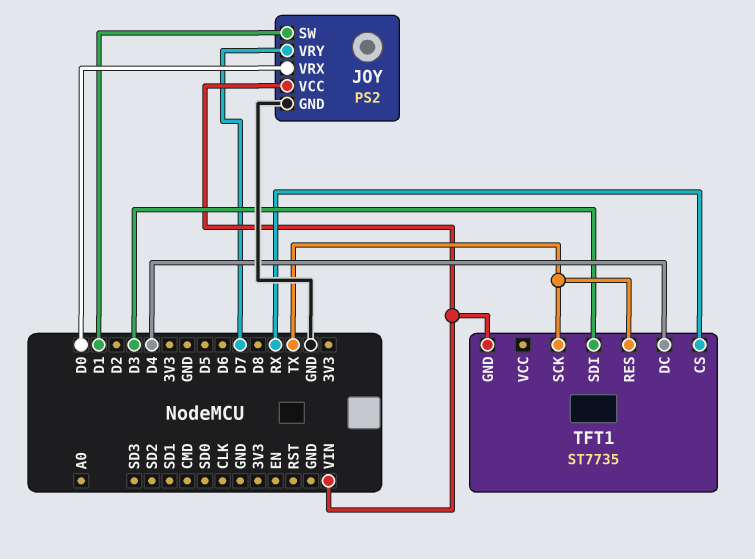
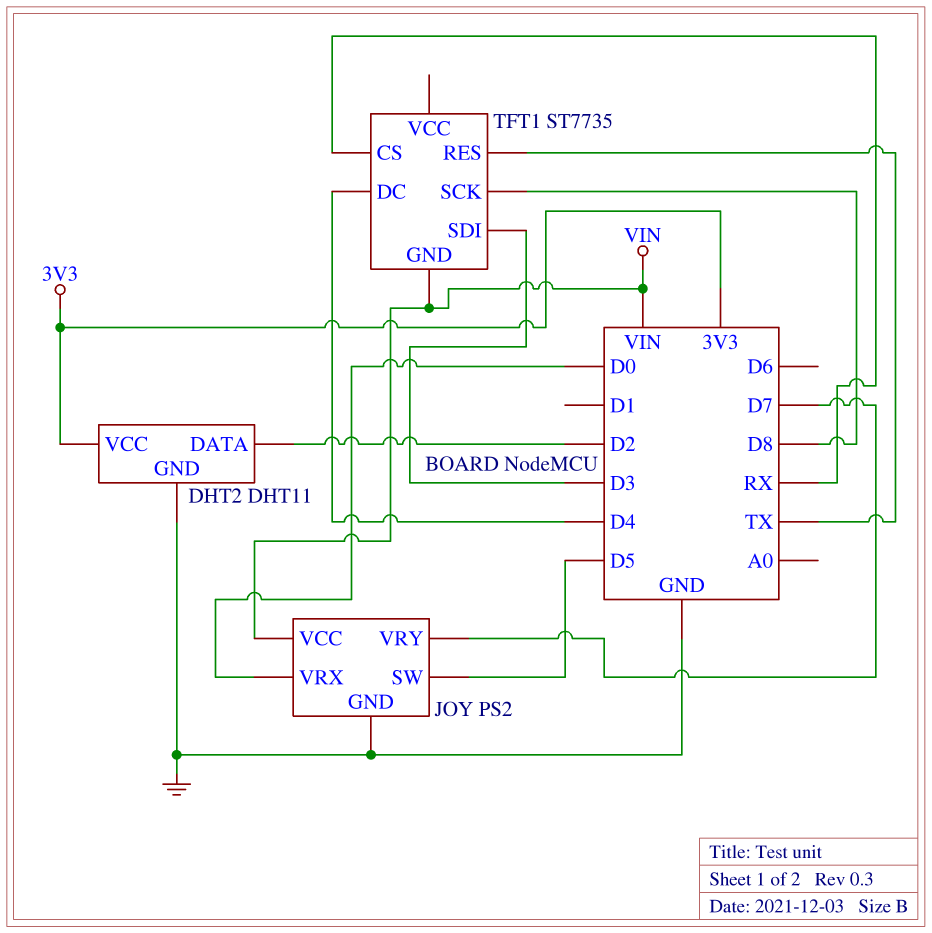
DHT2: none -> DHT11
DHT2 pin DATA: none -> D2
DHT2 pin GND: none -> GND
DHT2 pin VCC: none -> 3V3
JOY pin SW: D1 -> D5
TFT1 pin SCK: TX -> D8

